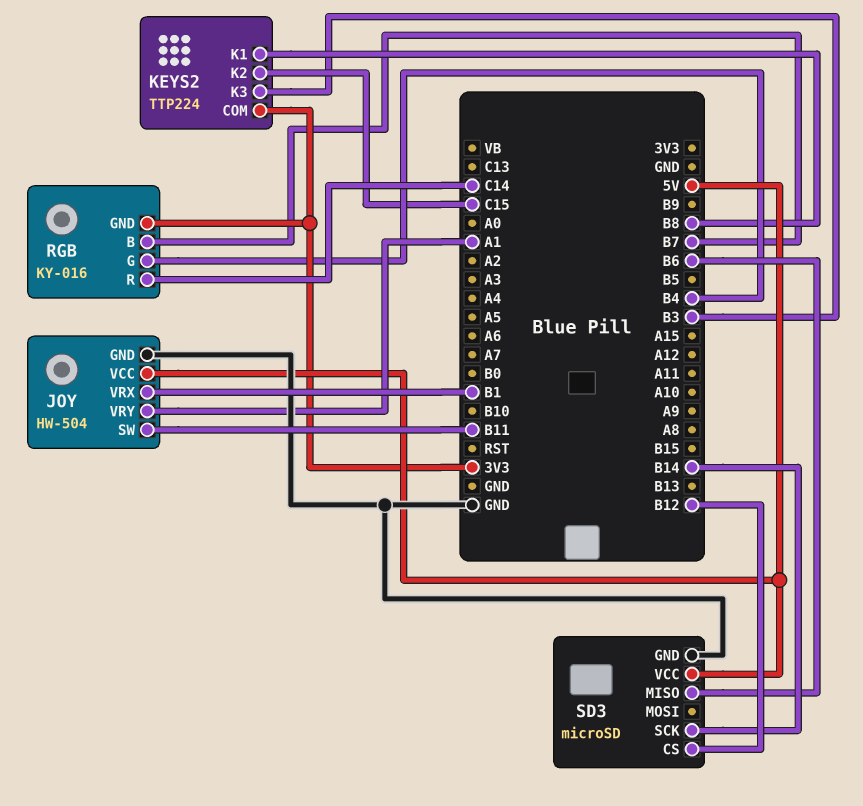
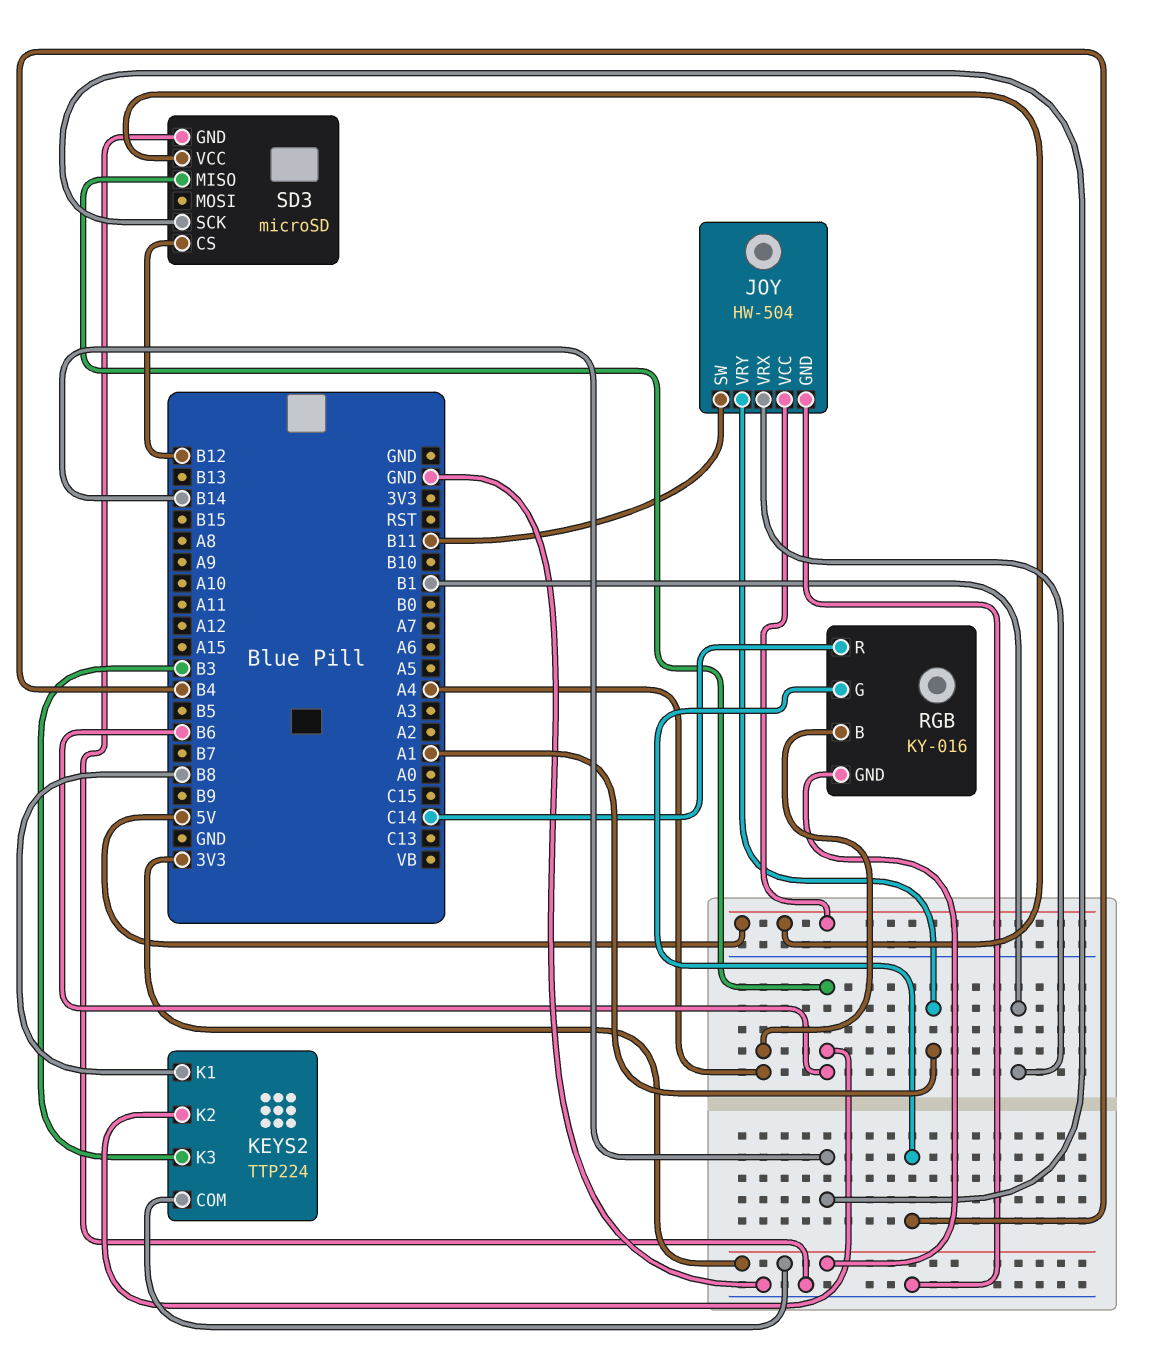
KEYS2 pin K2: C15 -> B6
RGB pin B: B7 -> A4

